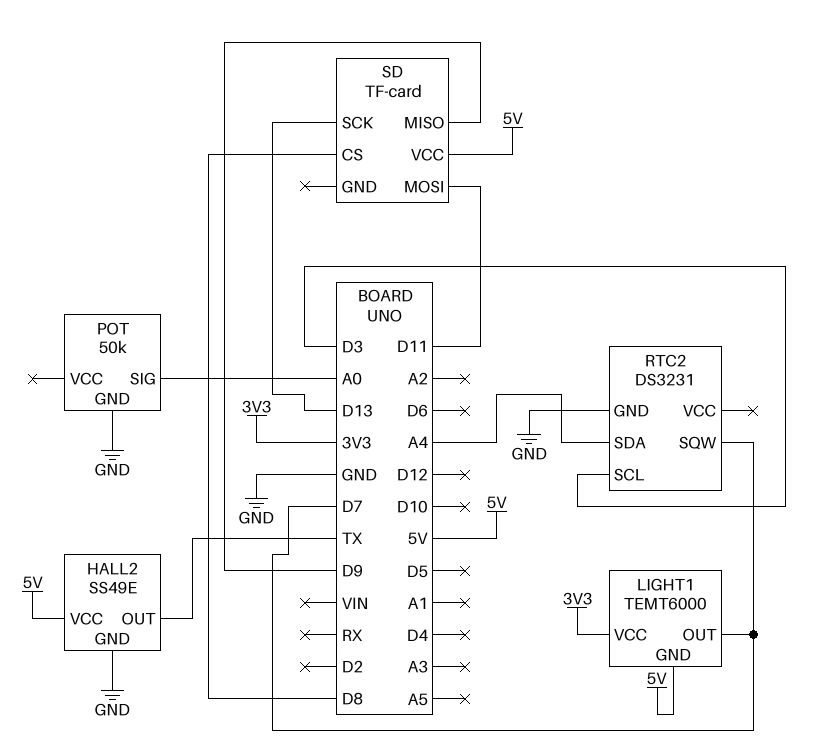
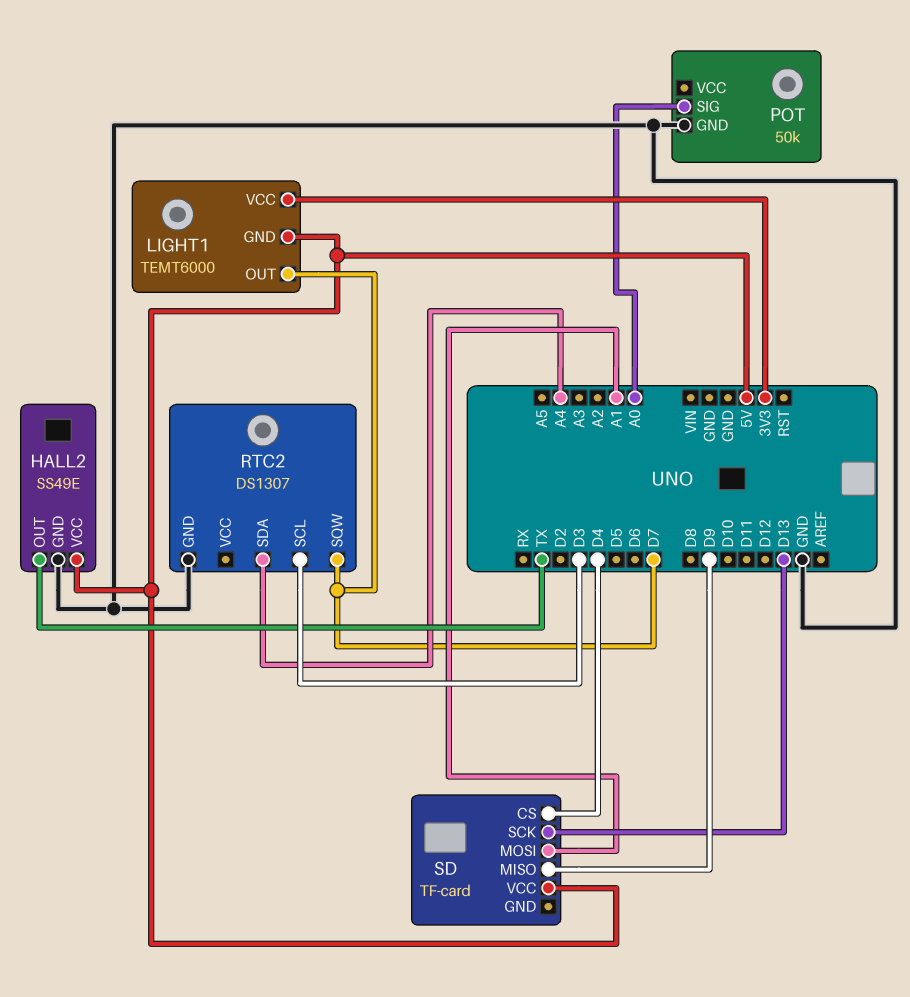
RTC2: DS3231 -> DS1307
SD pin CS: D8 -> D4
SD pin MOSI: D11 -> A1

